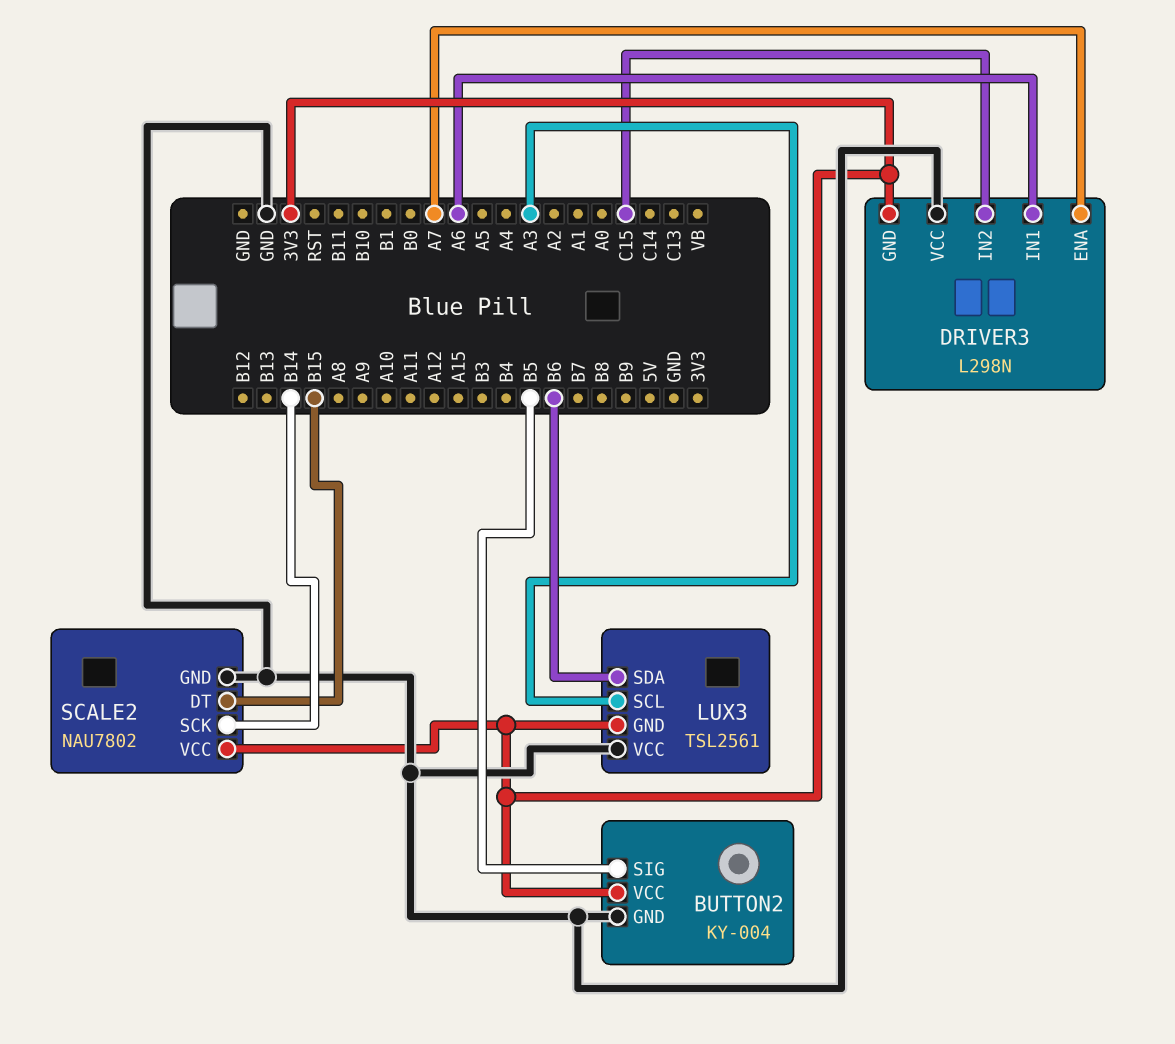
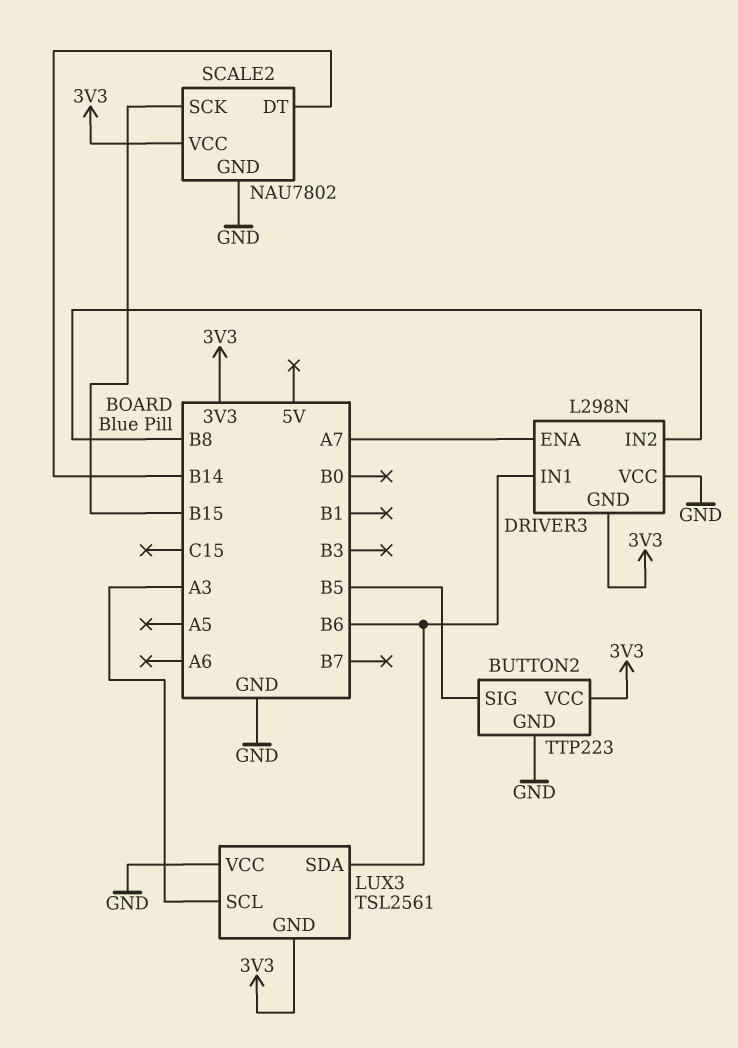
BUTTON2: KY-004 -> TTP223
DRIVER3 pin IN1: A6 -> B6
DRIVER3 pin IN2: C15 -> B8
SCALE2 pin DT: B15 -> B14
SCALE2 pin SCK: B14 -> B15

